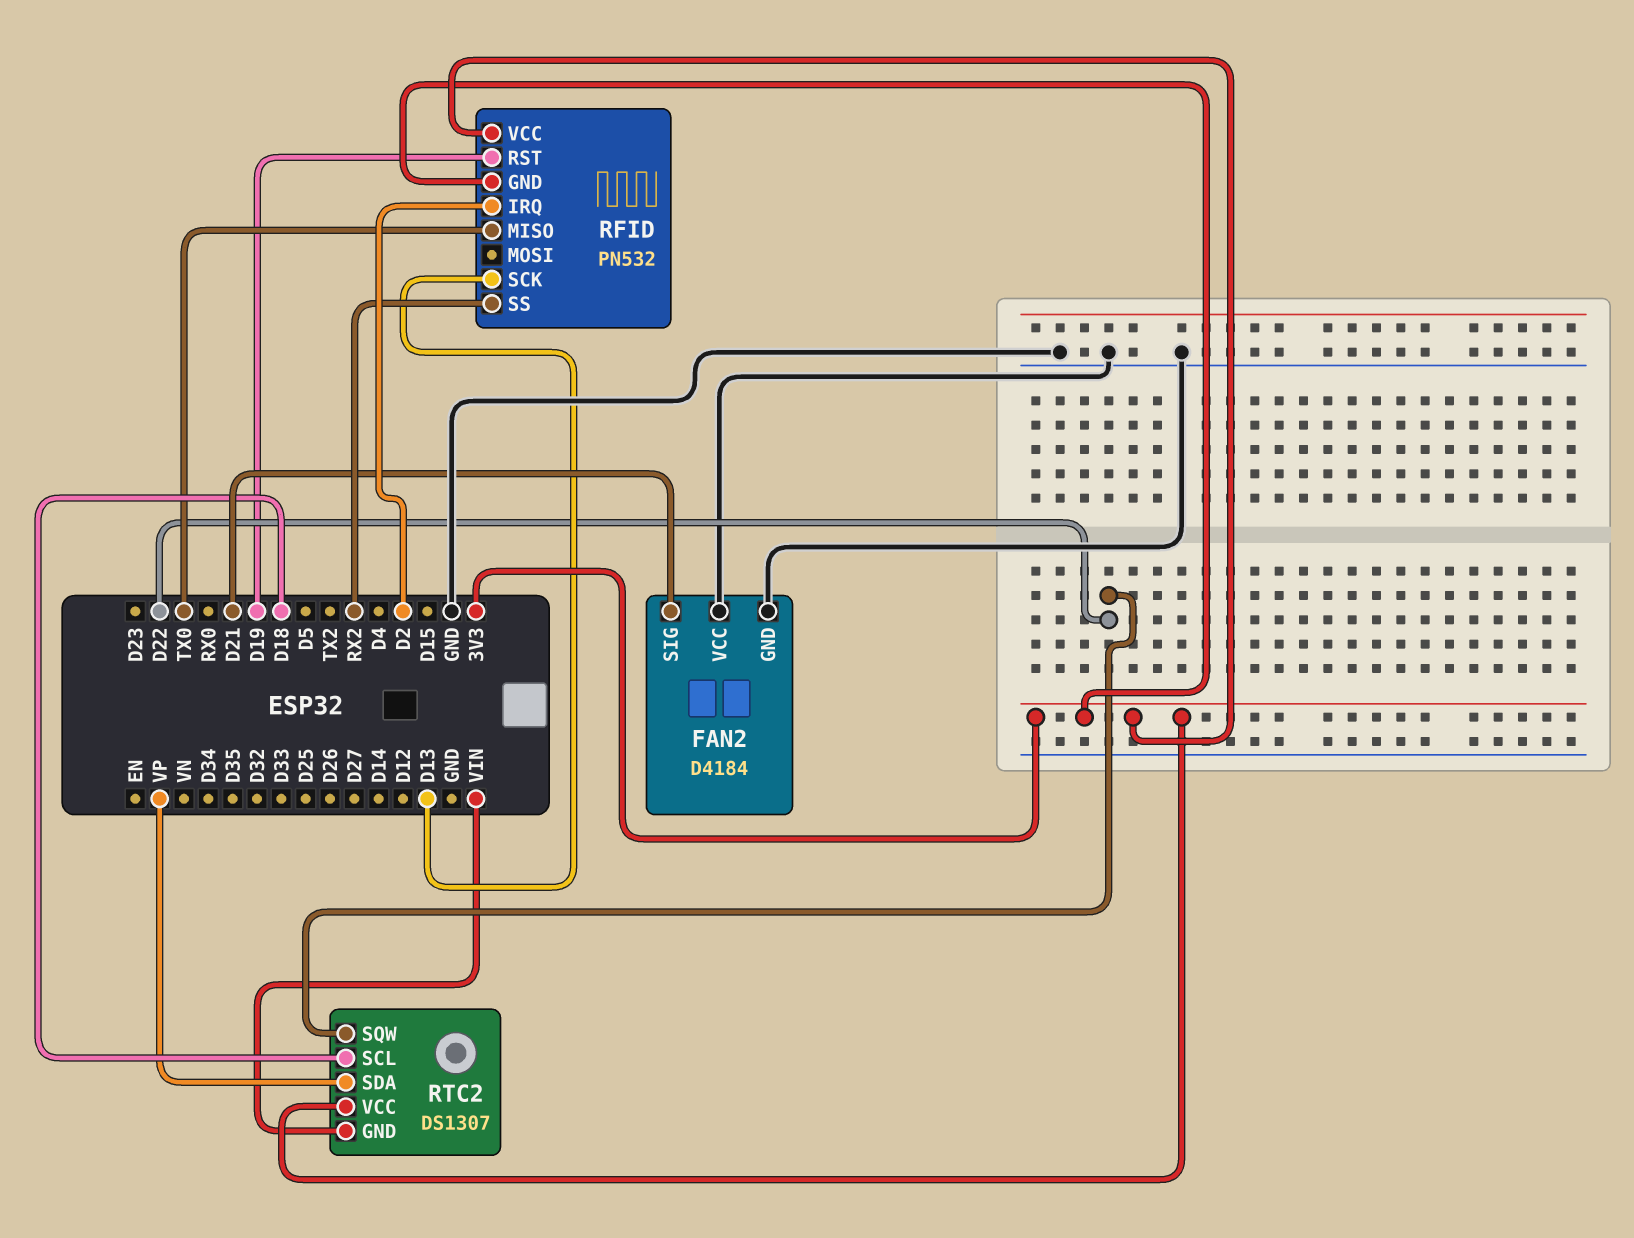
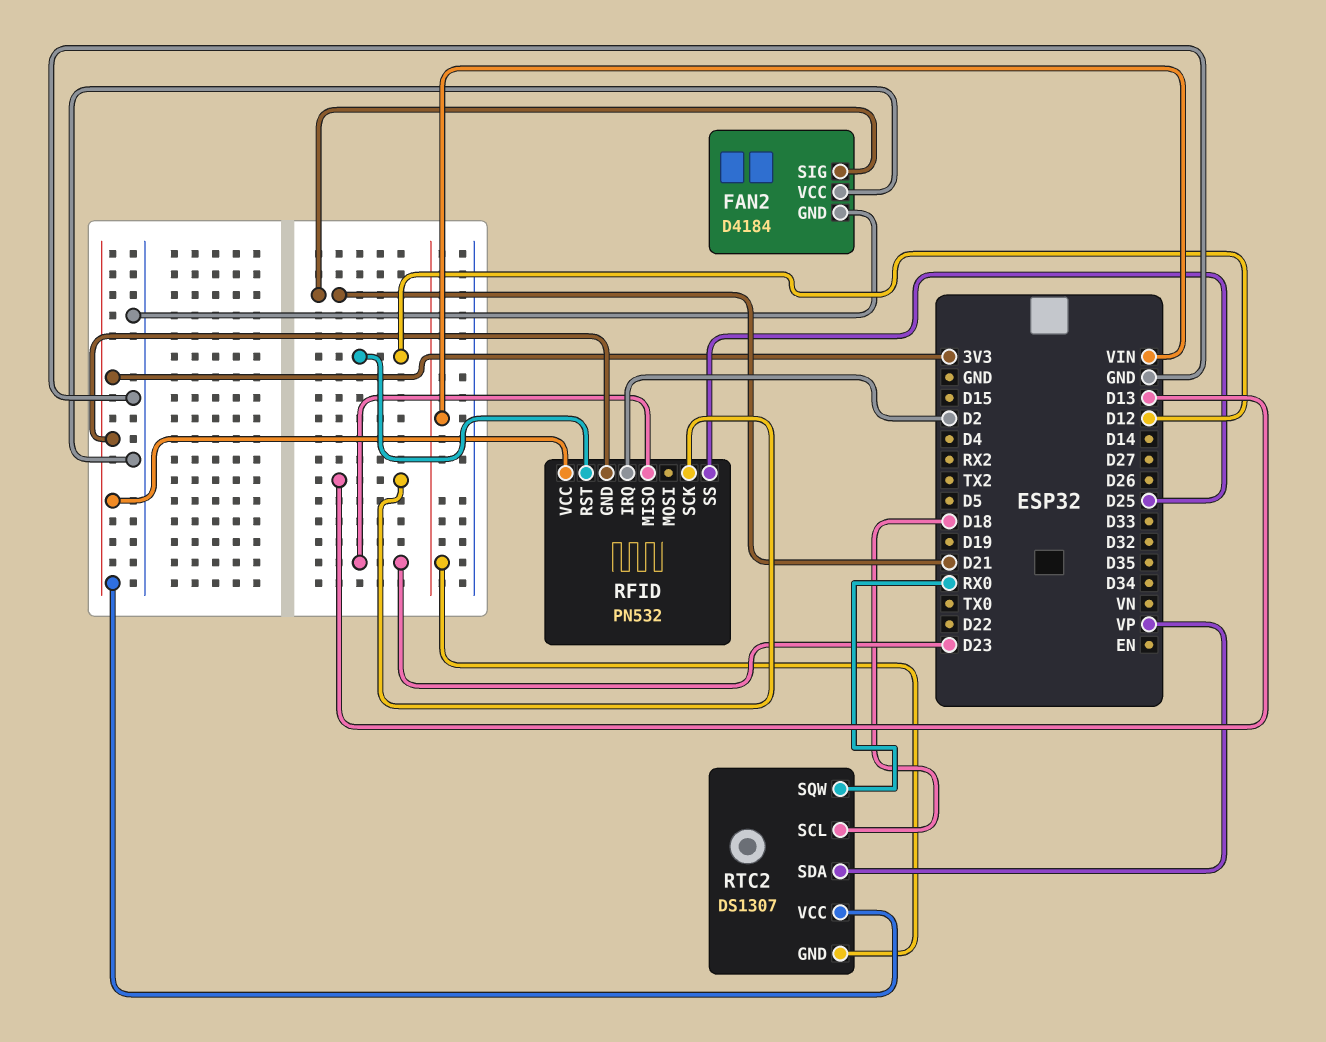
RFID pin MISO: TX0 -> D23
RFID pin RST: D19 -> D12
RFID pin SS: RX2 -> D25
RTC2 pin SQW: D22 -> RX0

